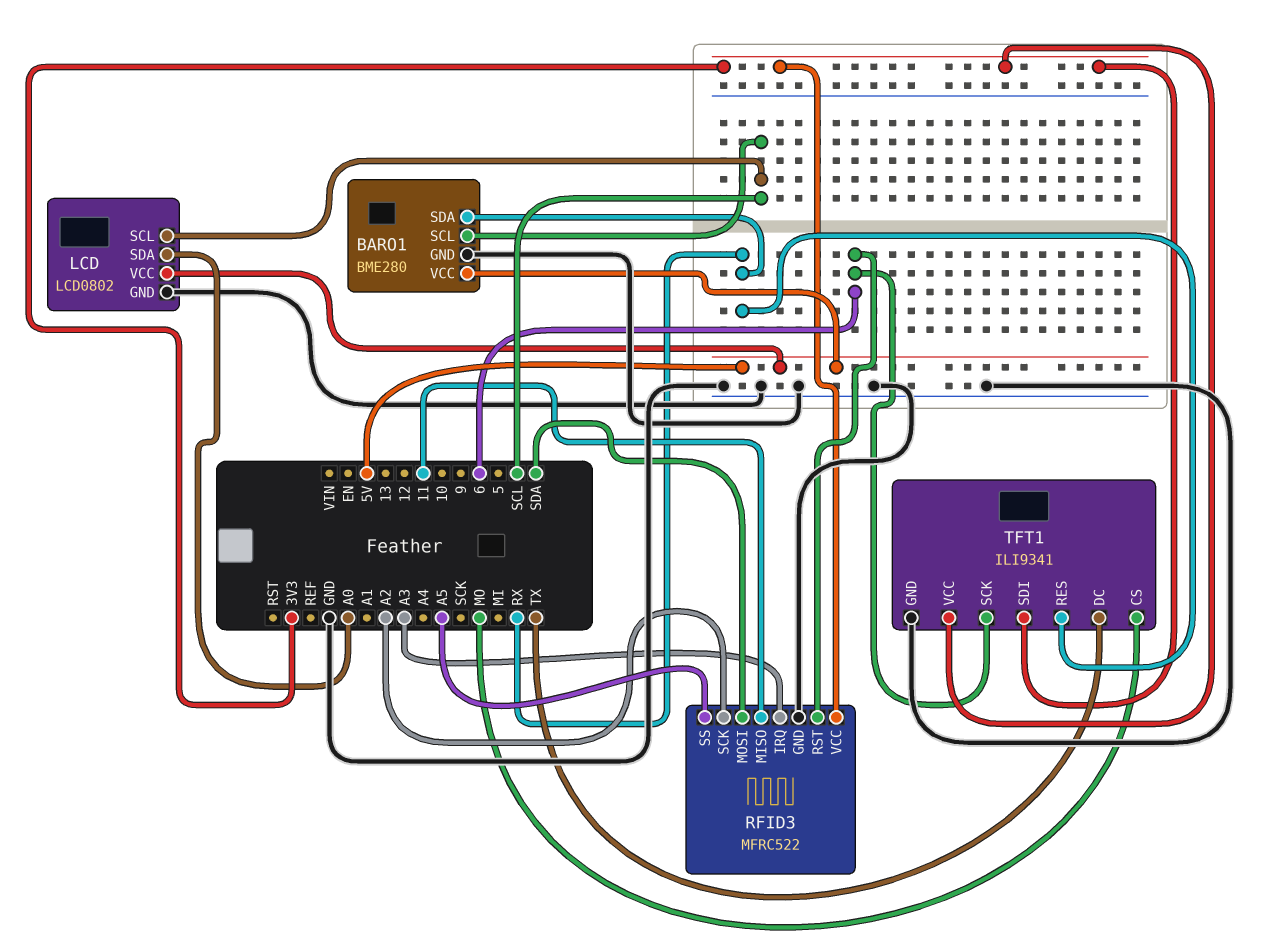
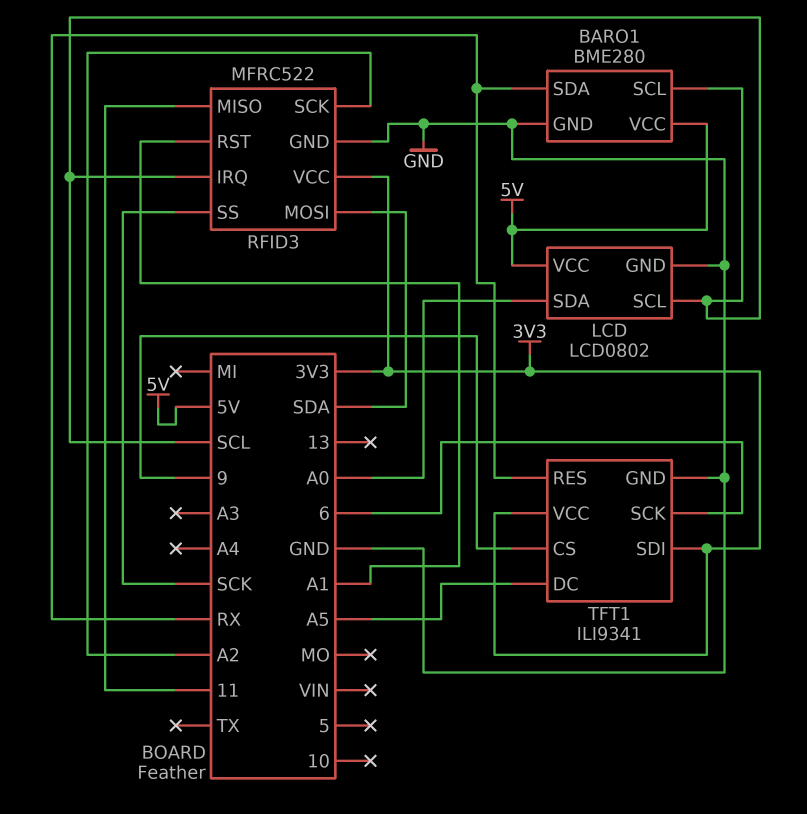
RFID3 pin IRQ: A3 -> SCL
RFID3 pin RST: 6 -> A1
RFID3 pin SS: A5 -> SCK
TFT1 pin CS: MO -> 9
TFT1 pin DC: TX -> A5

